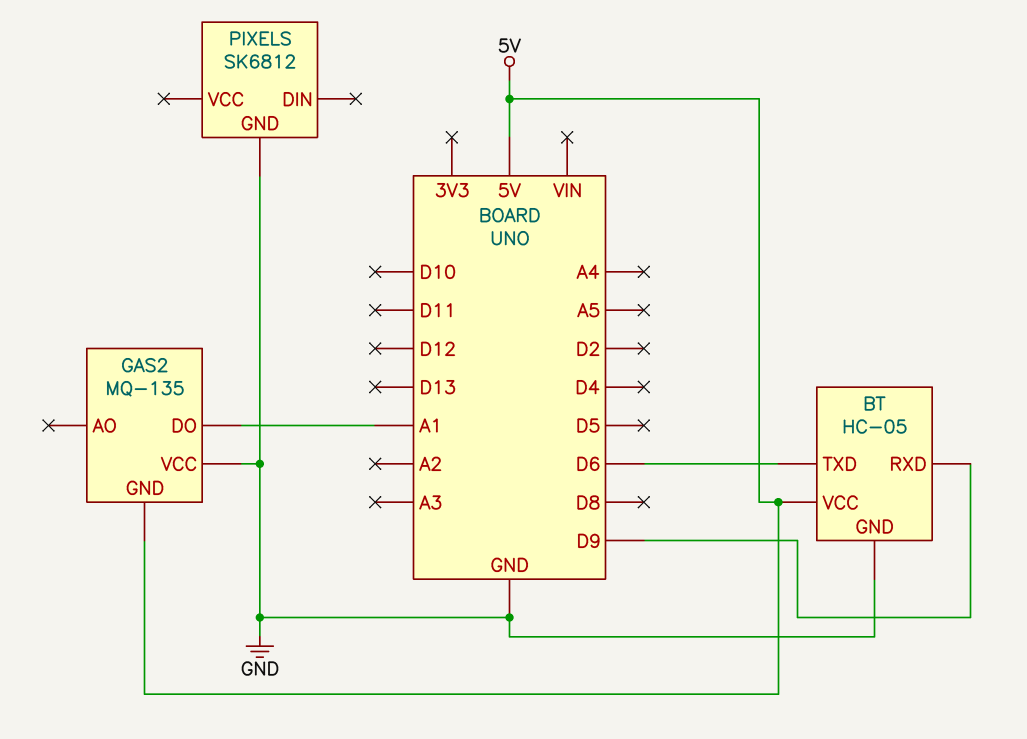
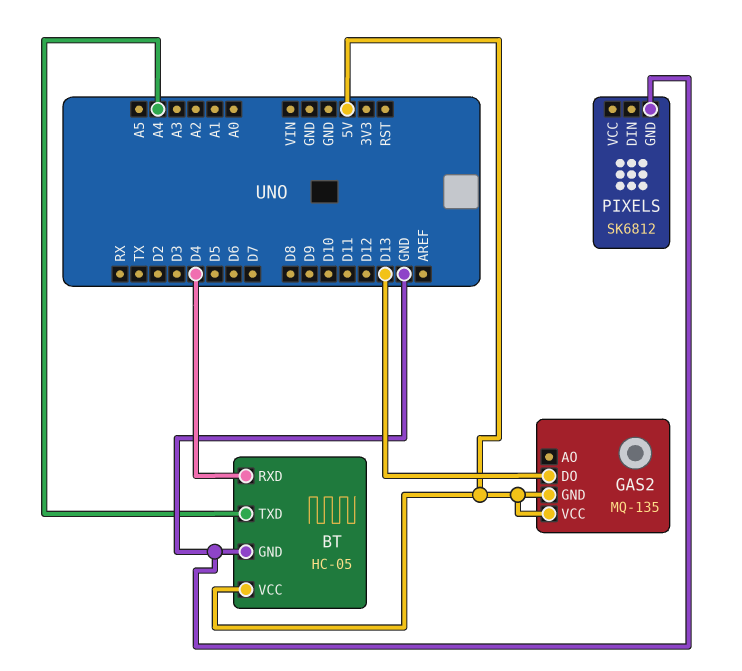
BT pin RXD: D9 -> D4
BT pin TXD: D6 -> A4
GAS2 pin DO: A1 -> D13
GAS2 pin VCC: GND -> 5V

